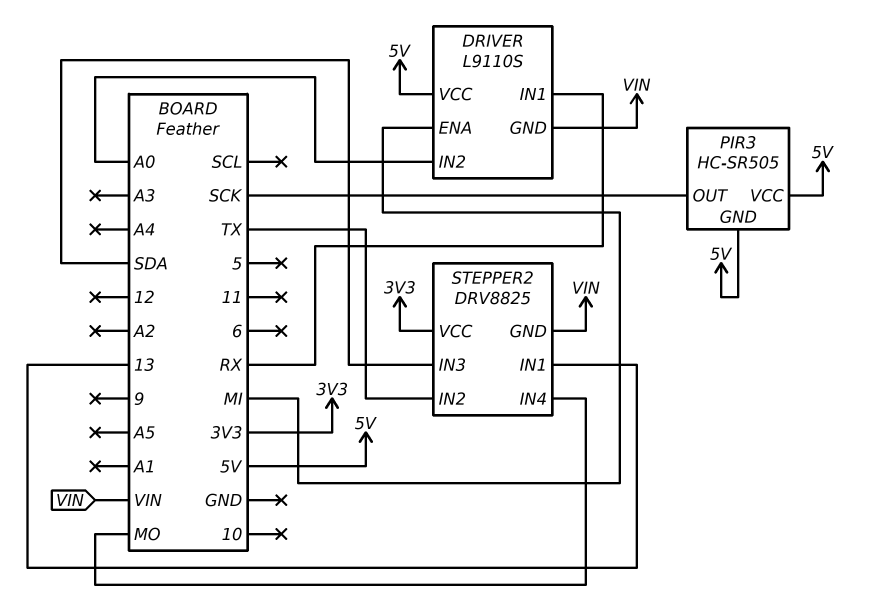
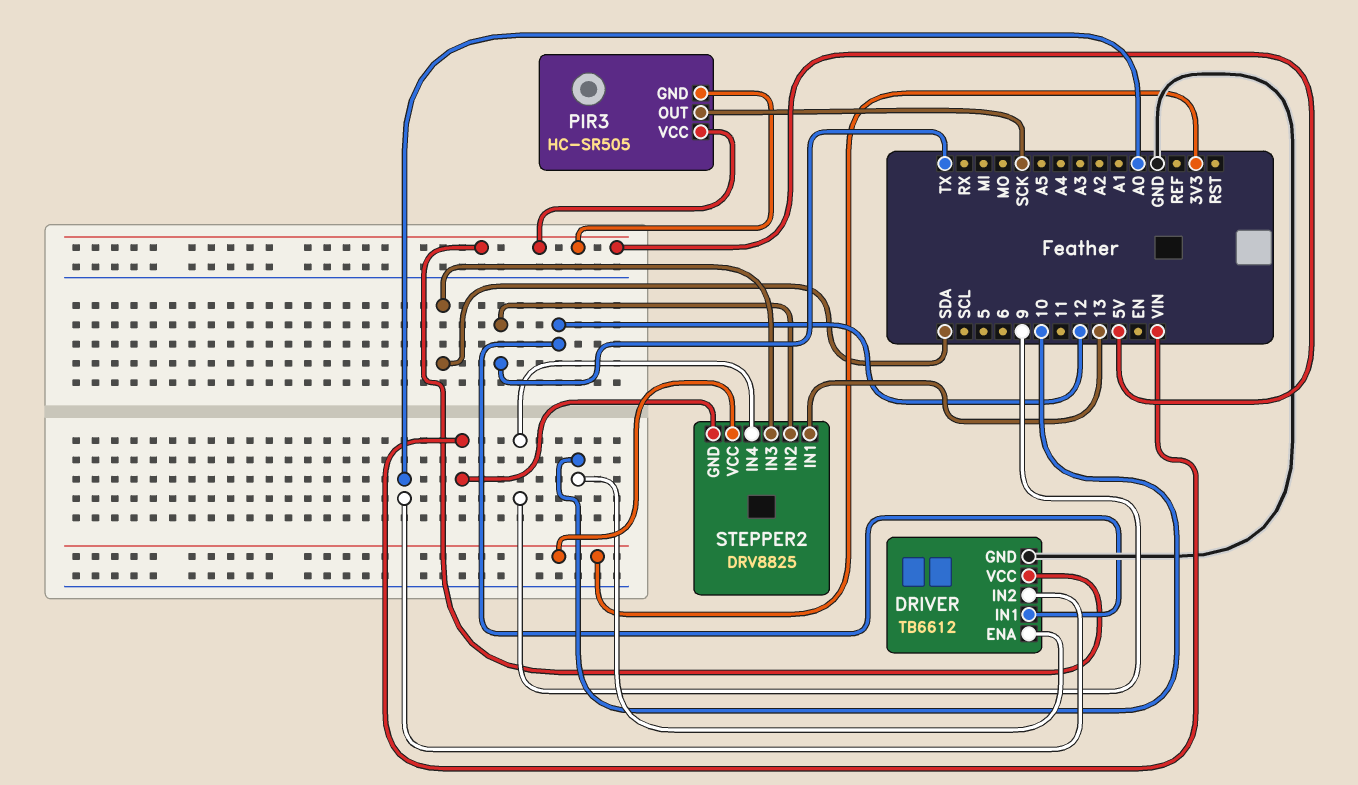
DRIVER: L9110S -> TB6612
DRIVER pin ENA: MI -> 10
DRIVER pin GND: VIN -> GND
DRIVER pin IN1: RX -> 12
STEPPER2 pin IN4: MO -> 9

